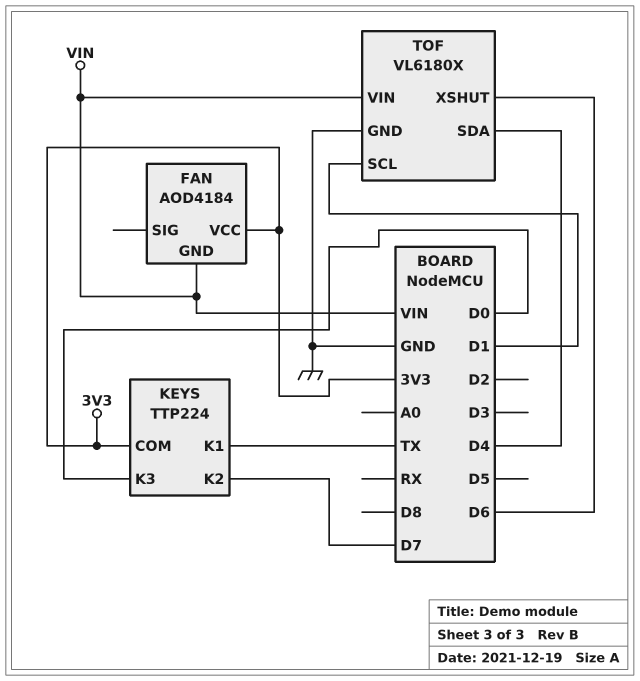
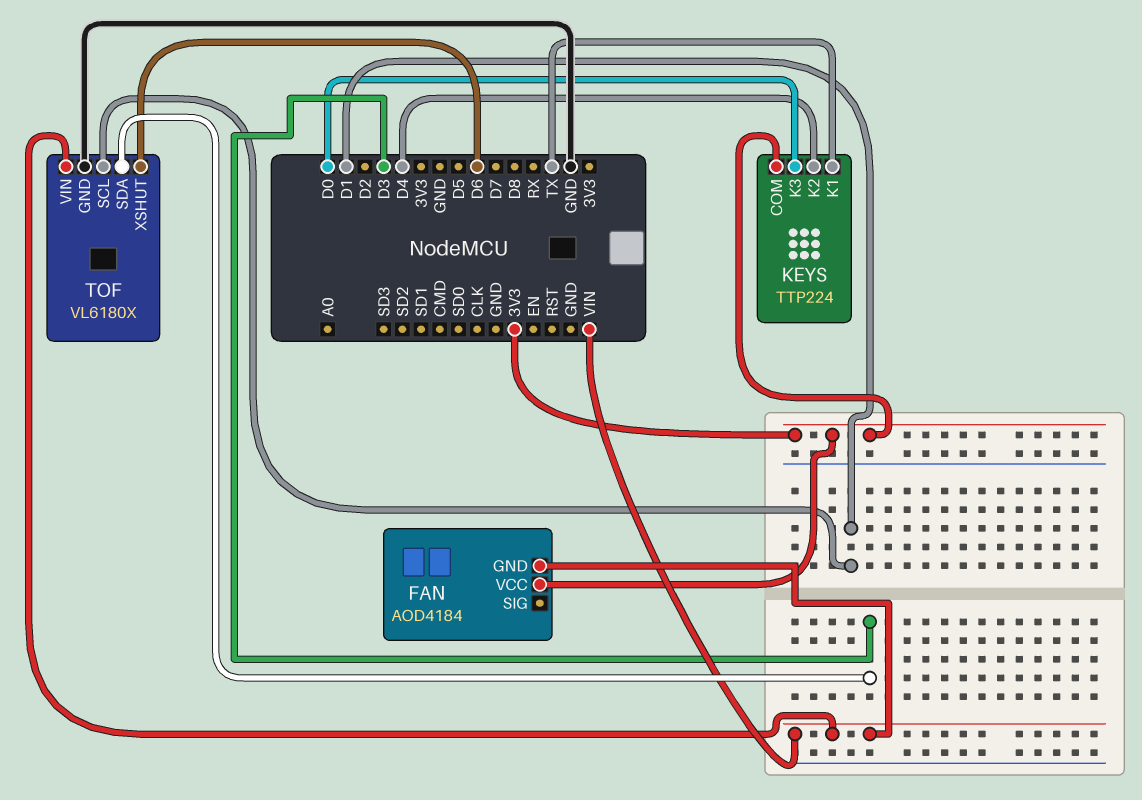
KEYS pin K2: D7 -> D4
TOF pin SDA: D4 -> D3

